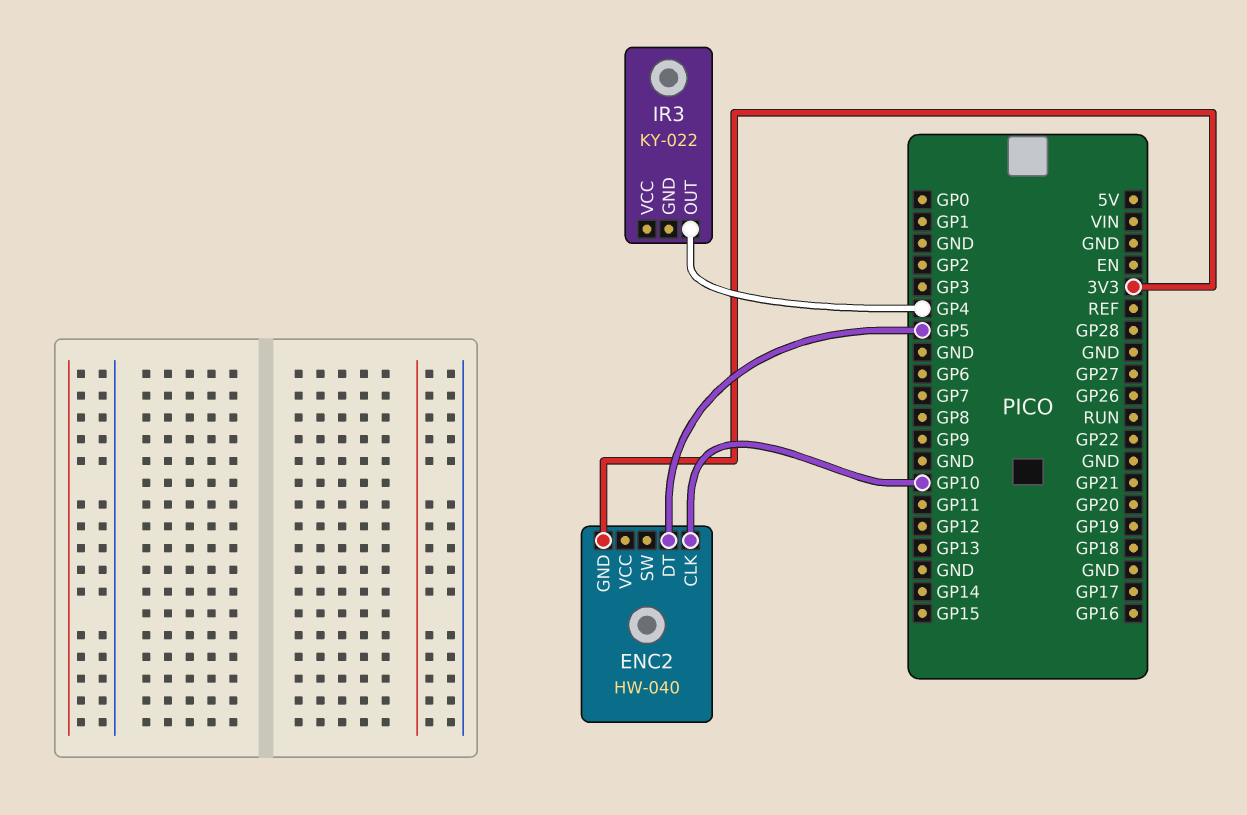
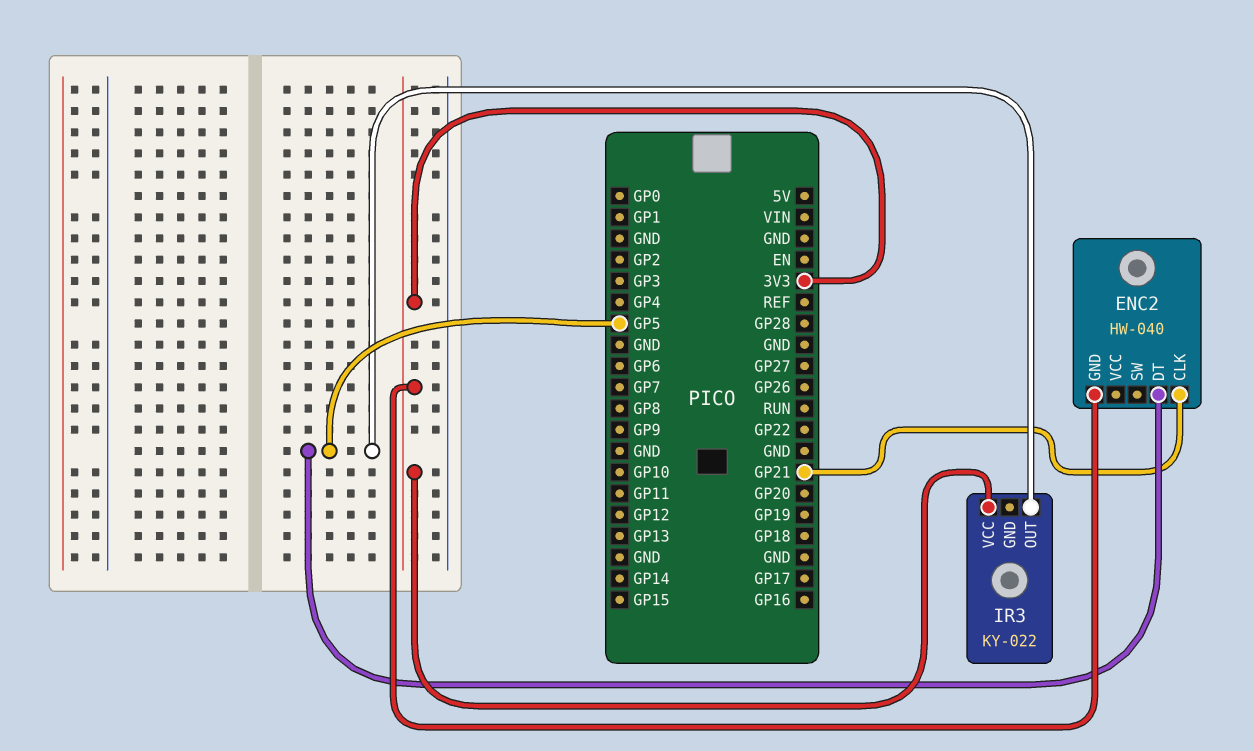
ENC2 pin CLK: GP10 -> GP21
IR3 pin OUT: GP4 -> GP5
IR3 pin VCC: none -> 3V3

